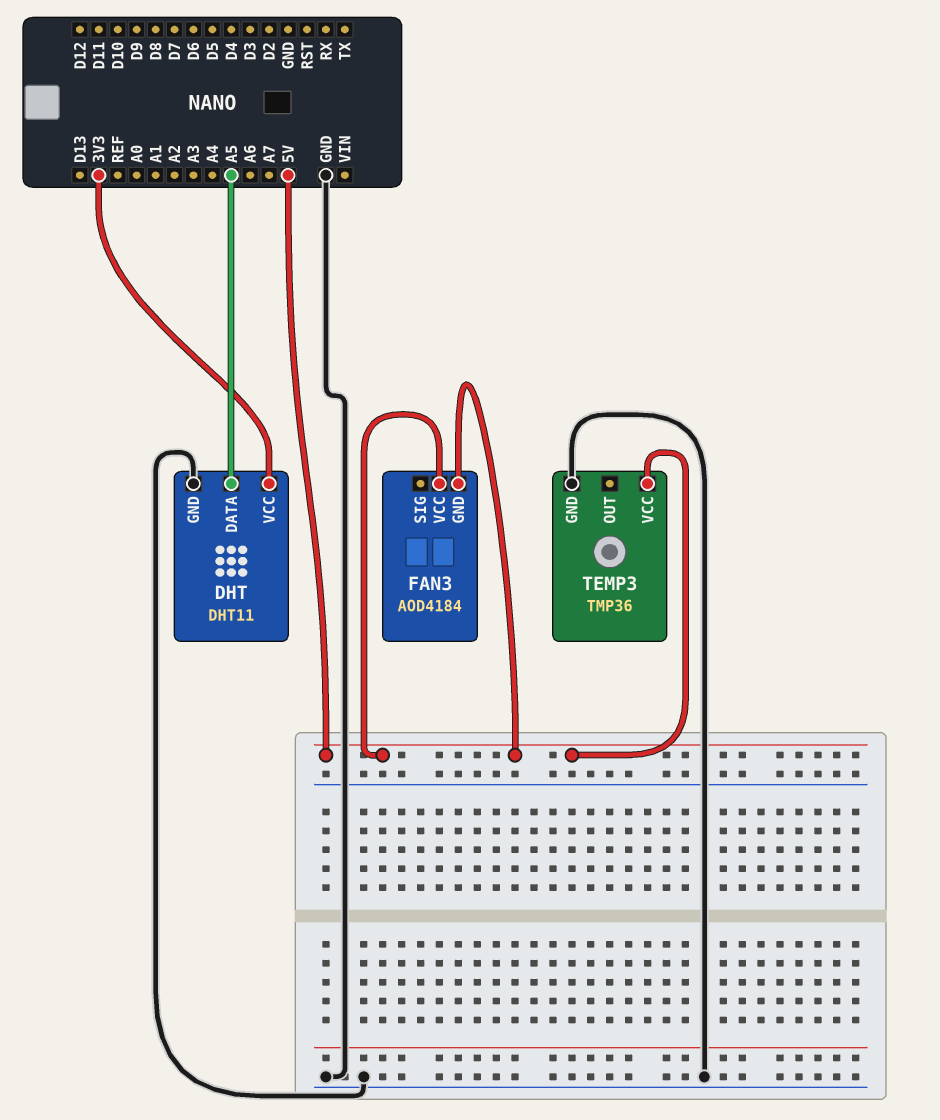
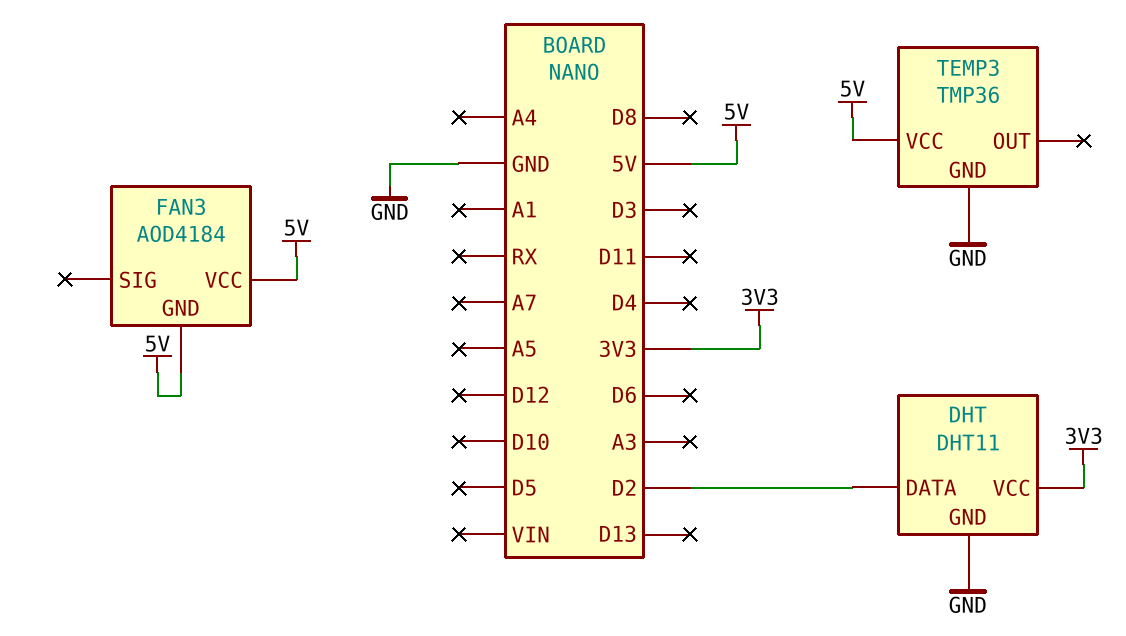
DHT pin DATA: A5 -> D2

